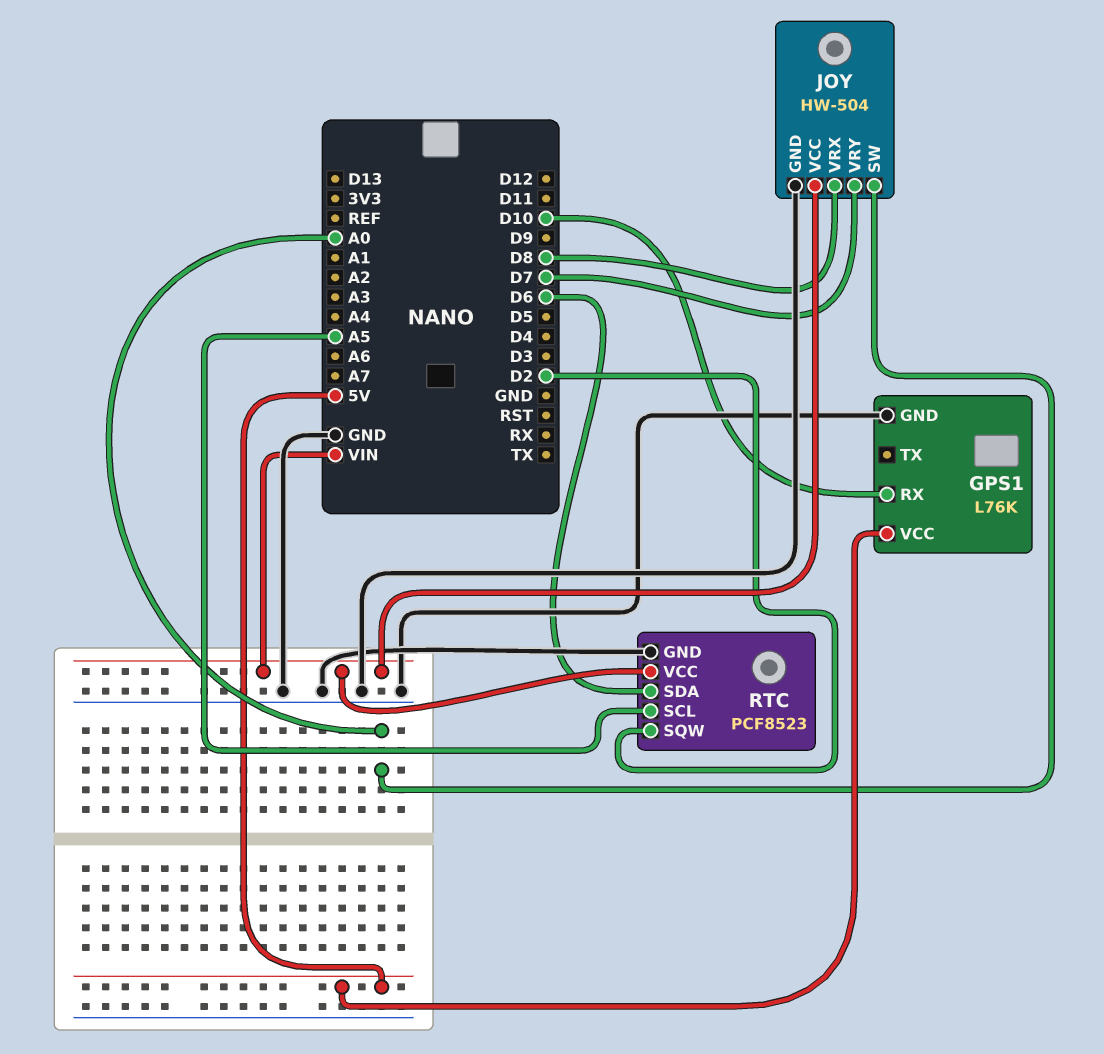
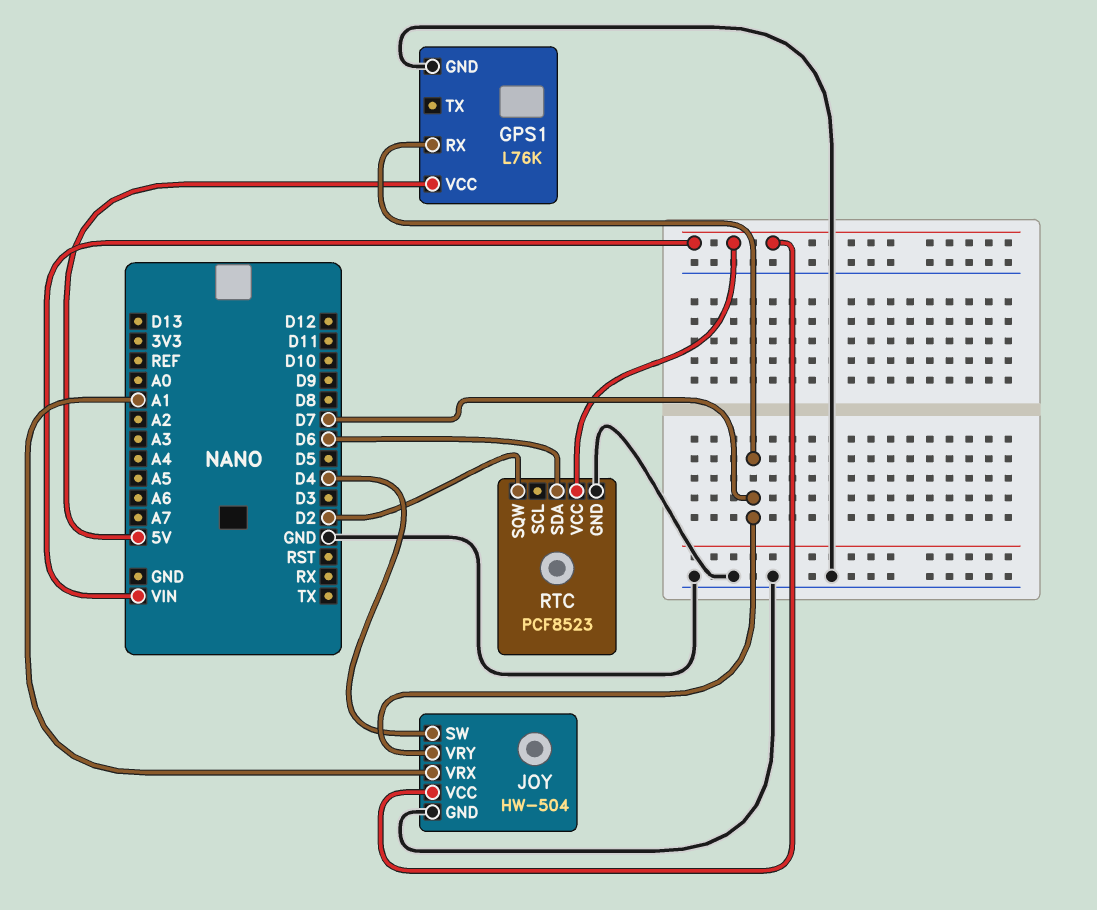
GPS1 pin RX: D10 -> D7
JOY pin SW: A0 -> D4
JOY pin VRX: D8 -> A1
RTC pin SCL: A5 -> none

